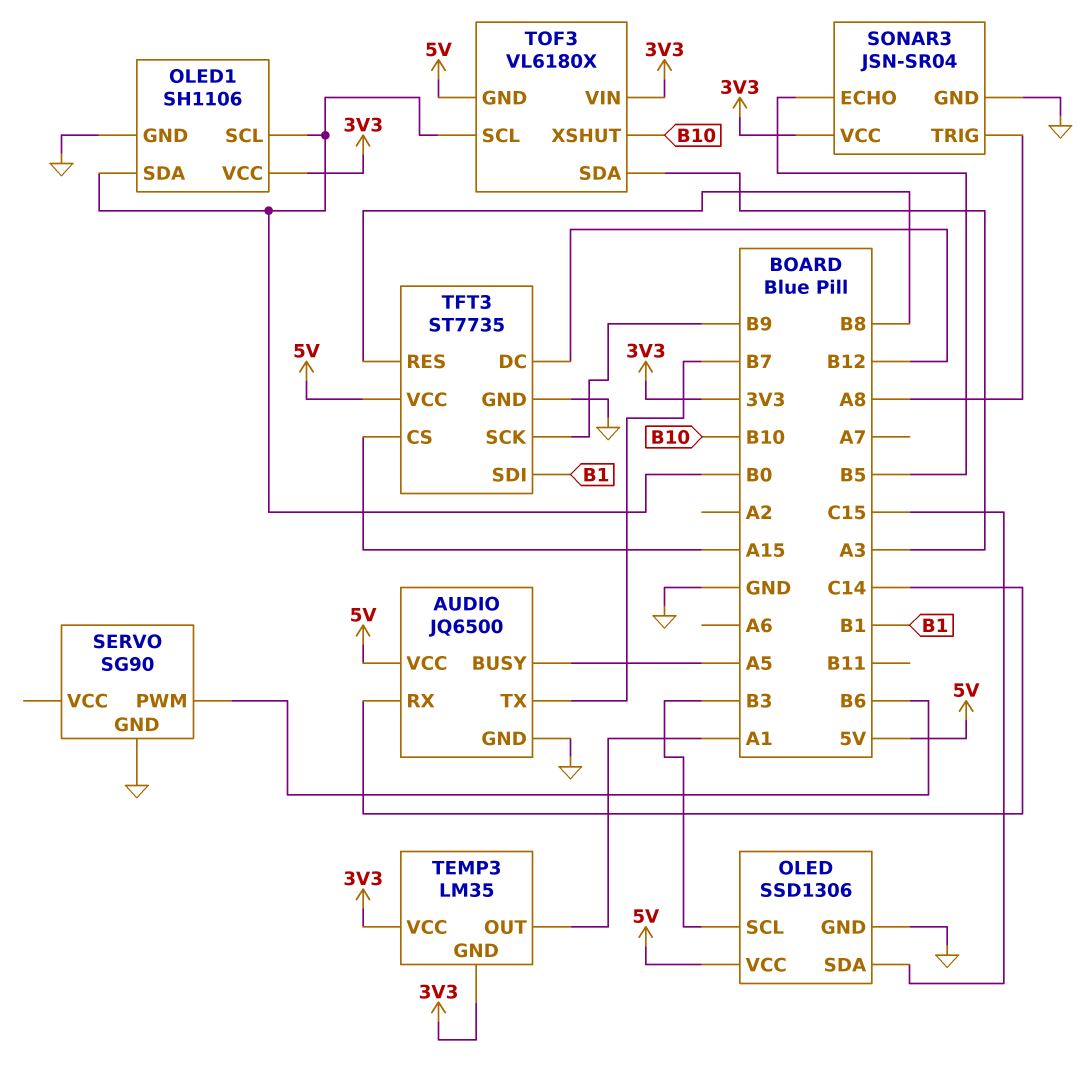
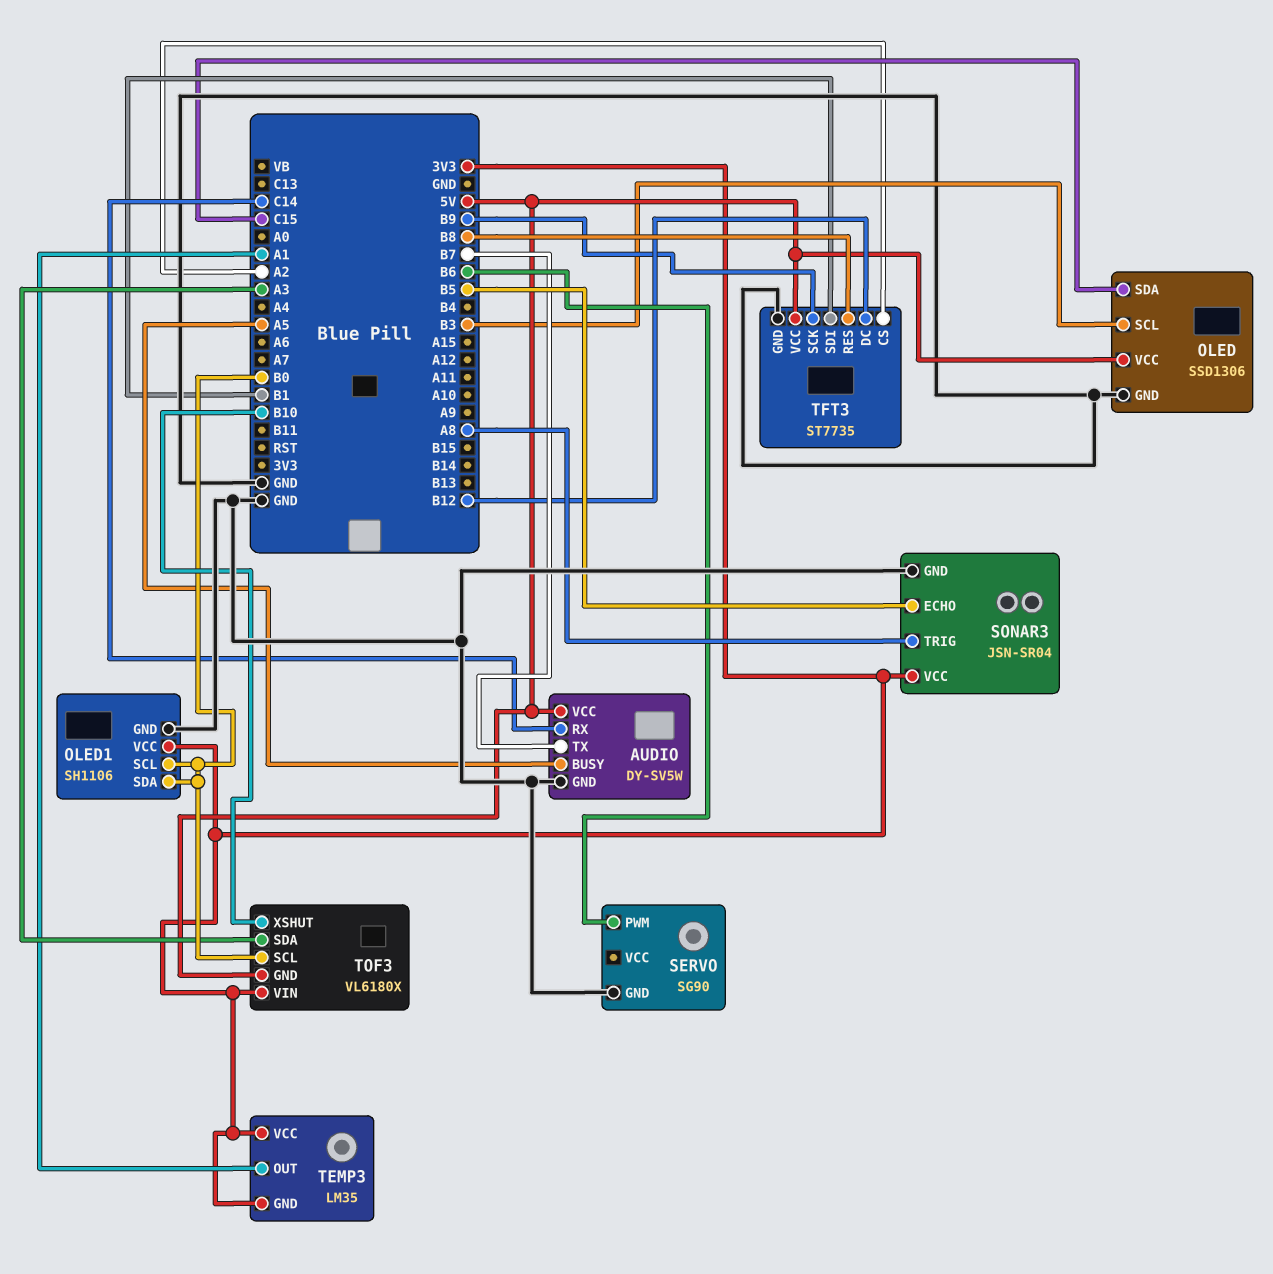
AUDIO: JQ6500 -> DY-SV5W
TFT3 pin CS: A15 -> A2

